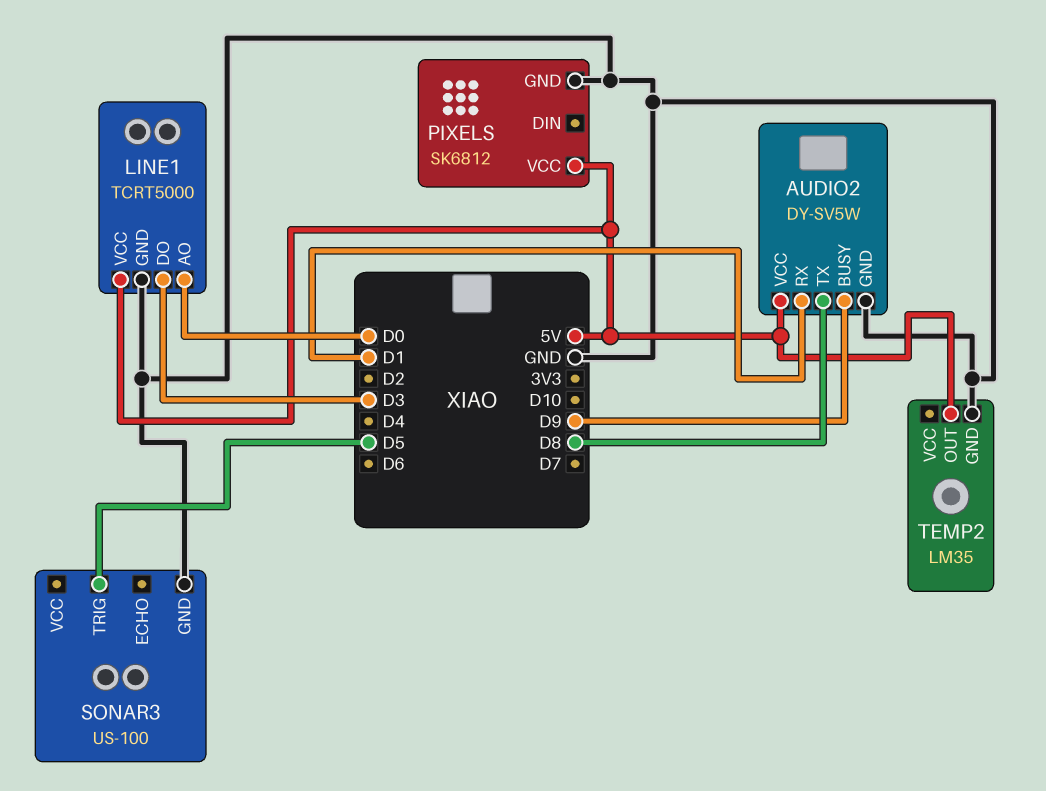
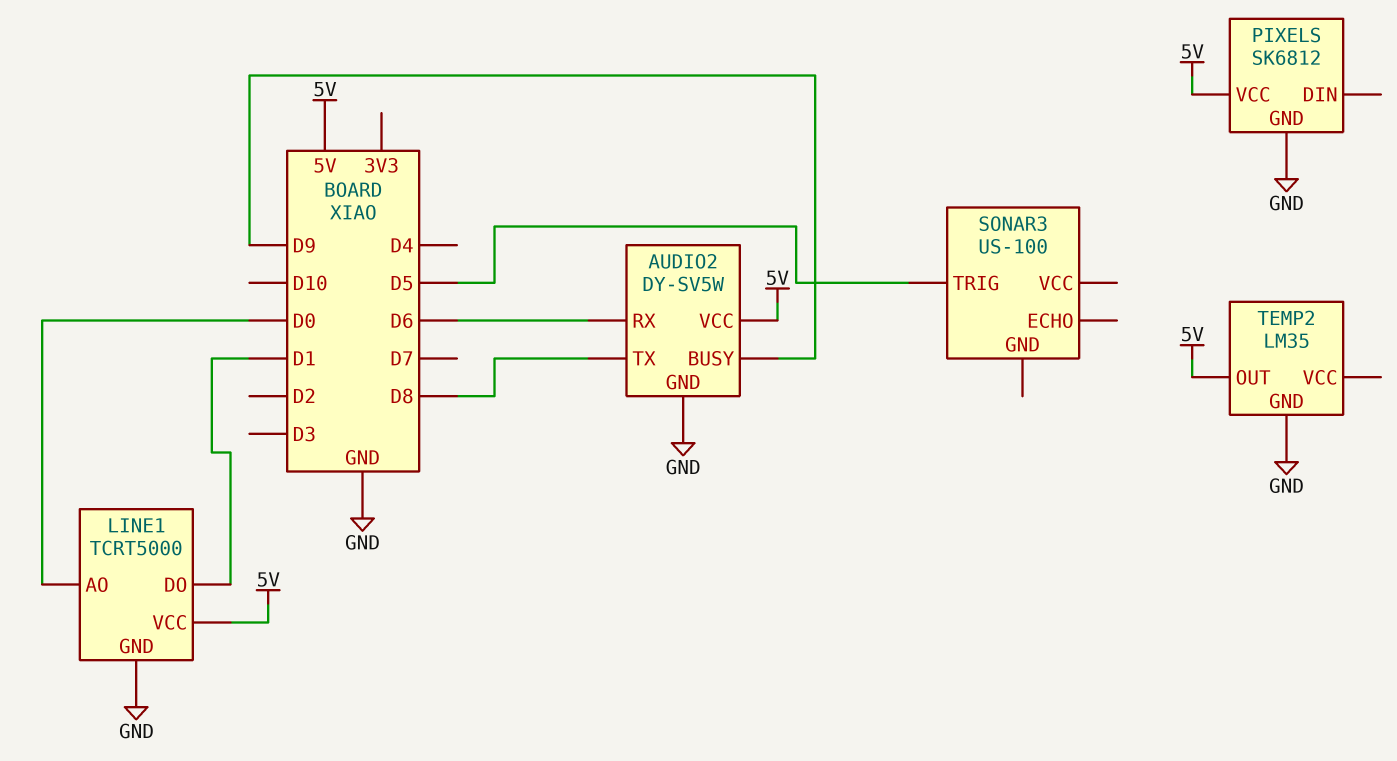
AUDIO2 pin RX: D1 -> D6
LINE1 pin DO: D3 -> D1
SONAR3 pin GND: GND -> none

